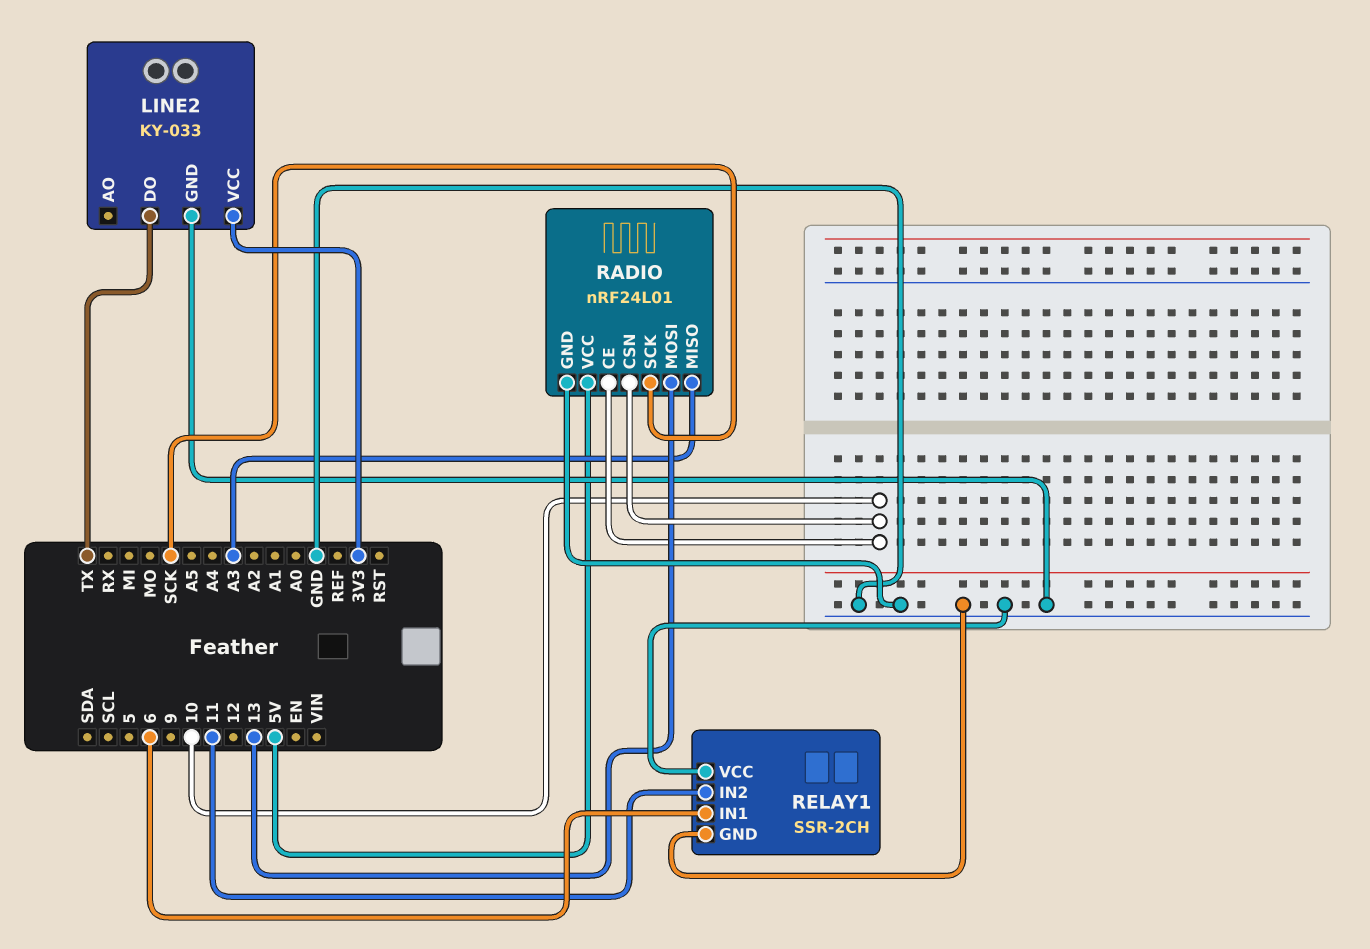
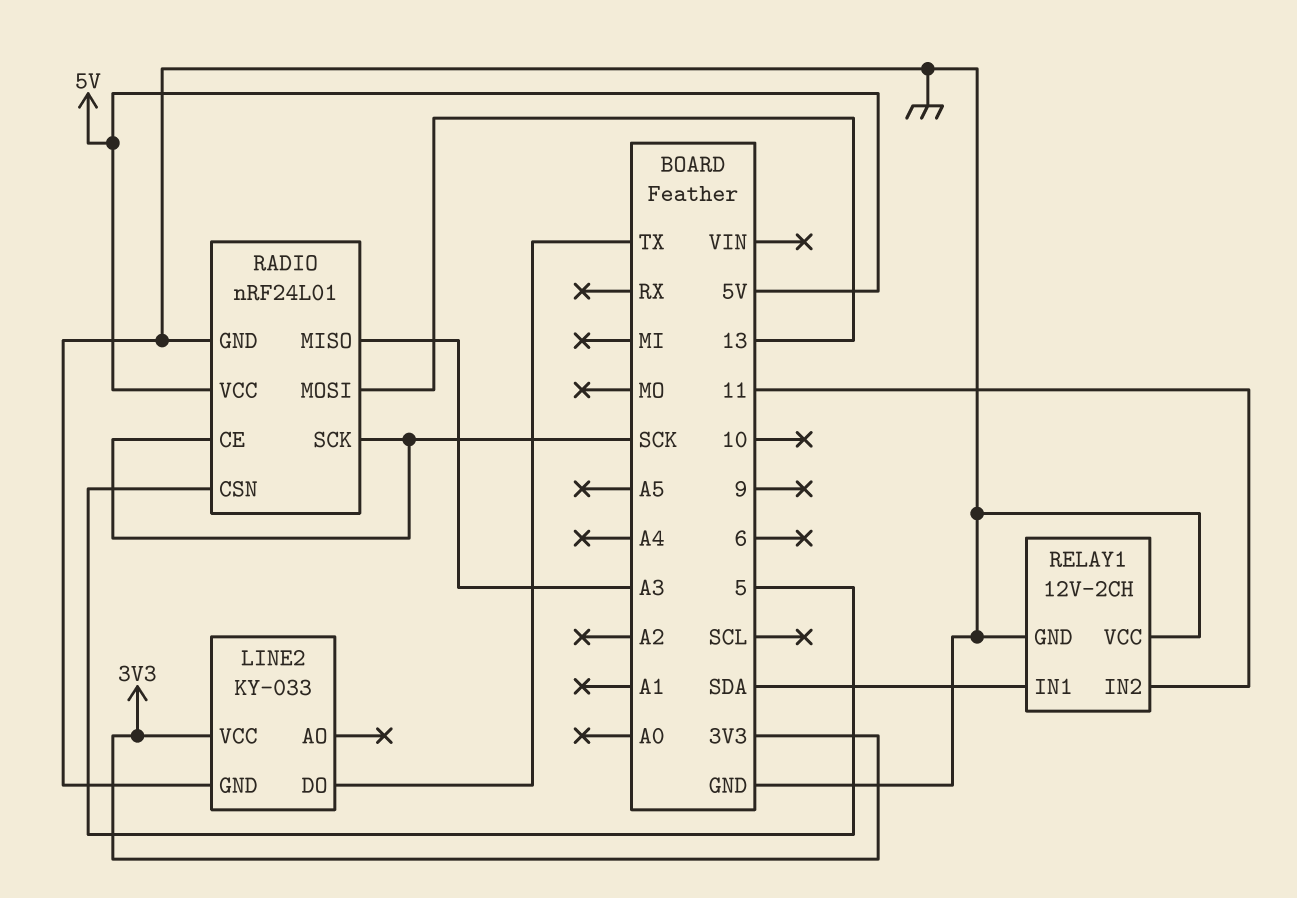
RADIO pin CE: 10 -> SCK
RADIO pin CSN: 10 -> 5
RELAY1: SSR-2CH -> 12V-2CH
RELAY1 pin IN1: 6 -> SDA

